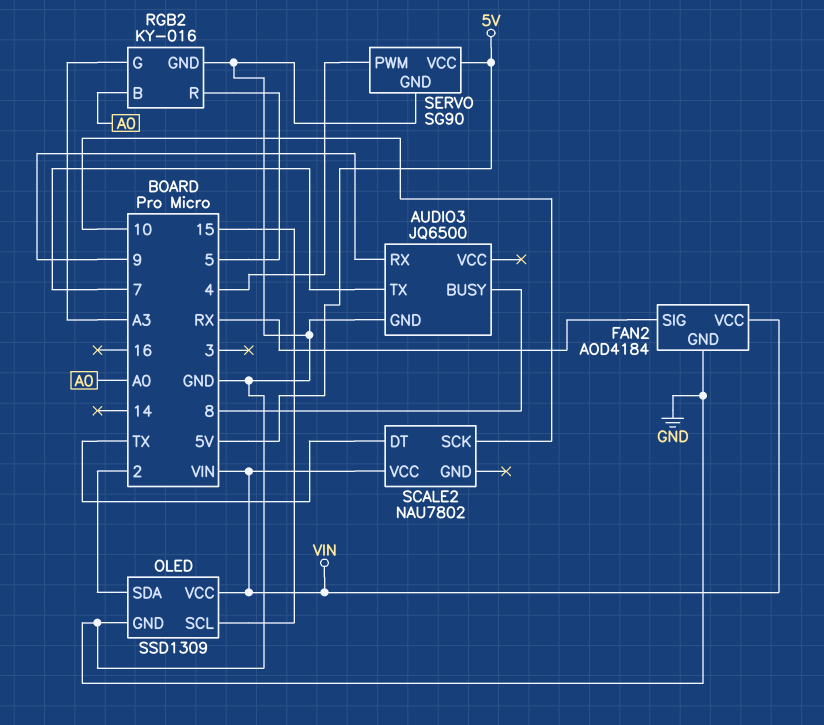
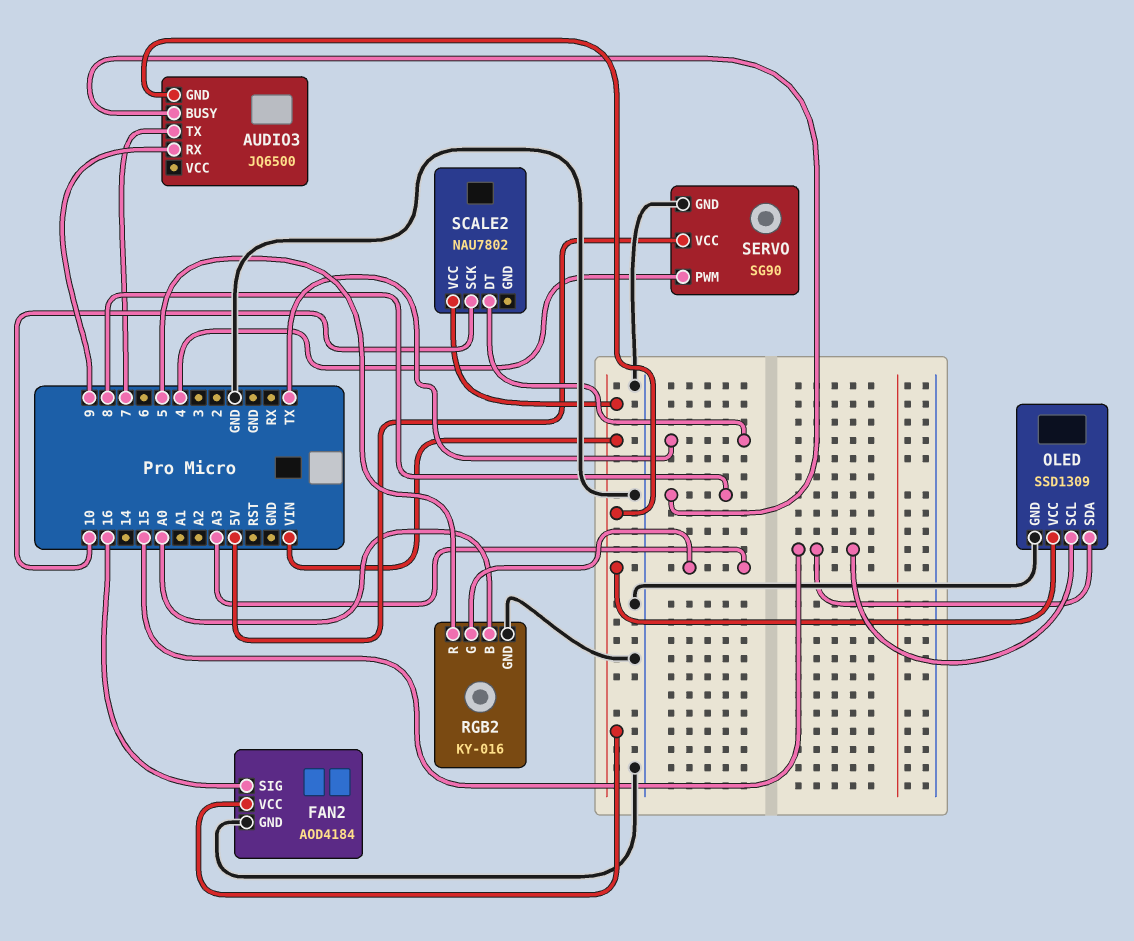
AUDIO3 pin GND: GND -> VIN
FAN2 pin SIG: RX -> 16
OLED pin SDA: 2 -> 15

